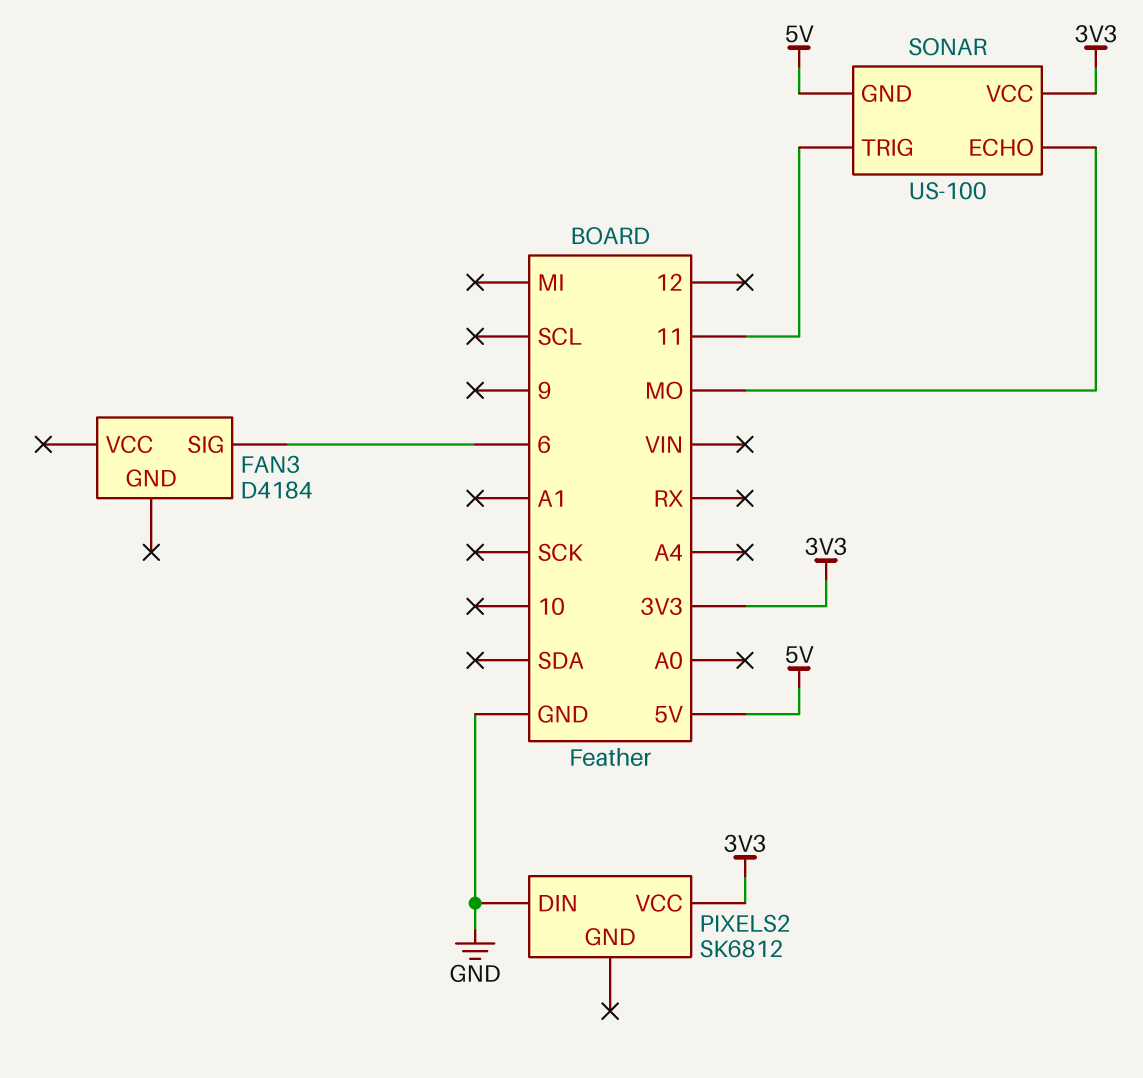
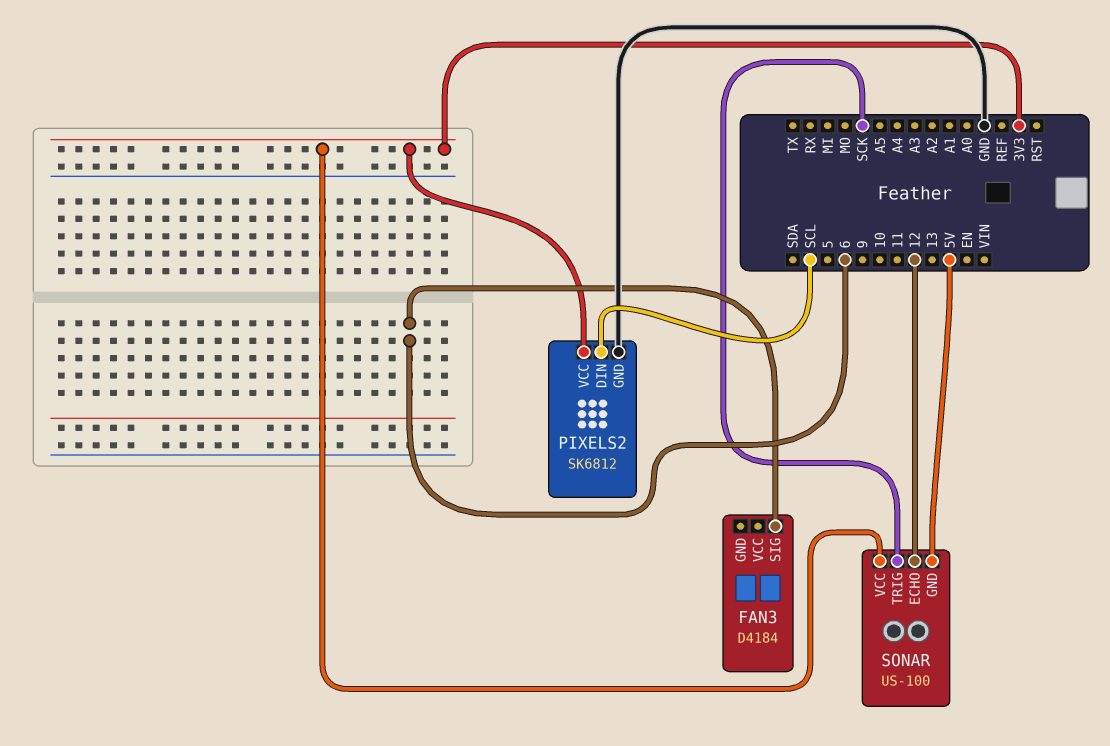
PIXELS2 pin DIN: GND -> SCL
PIXELS2 pin GND: none -> GND
SONAR pin ECHO: MO -> 12
SONAR pin TRIG: 11 -> SCK

